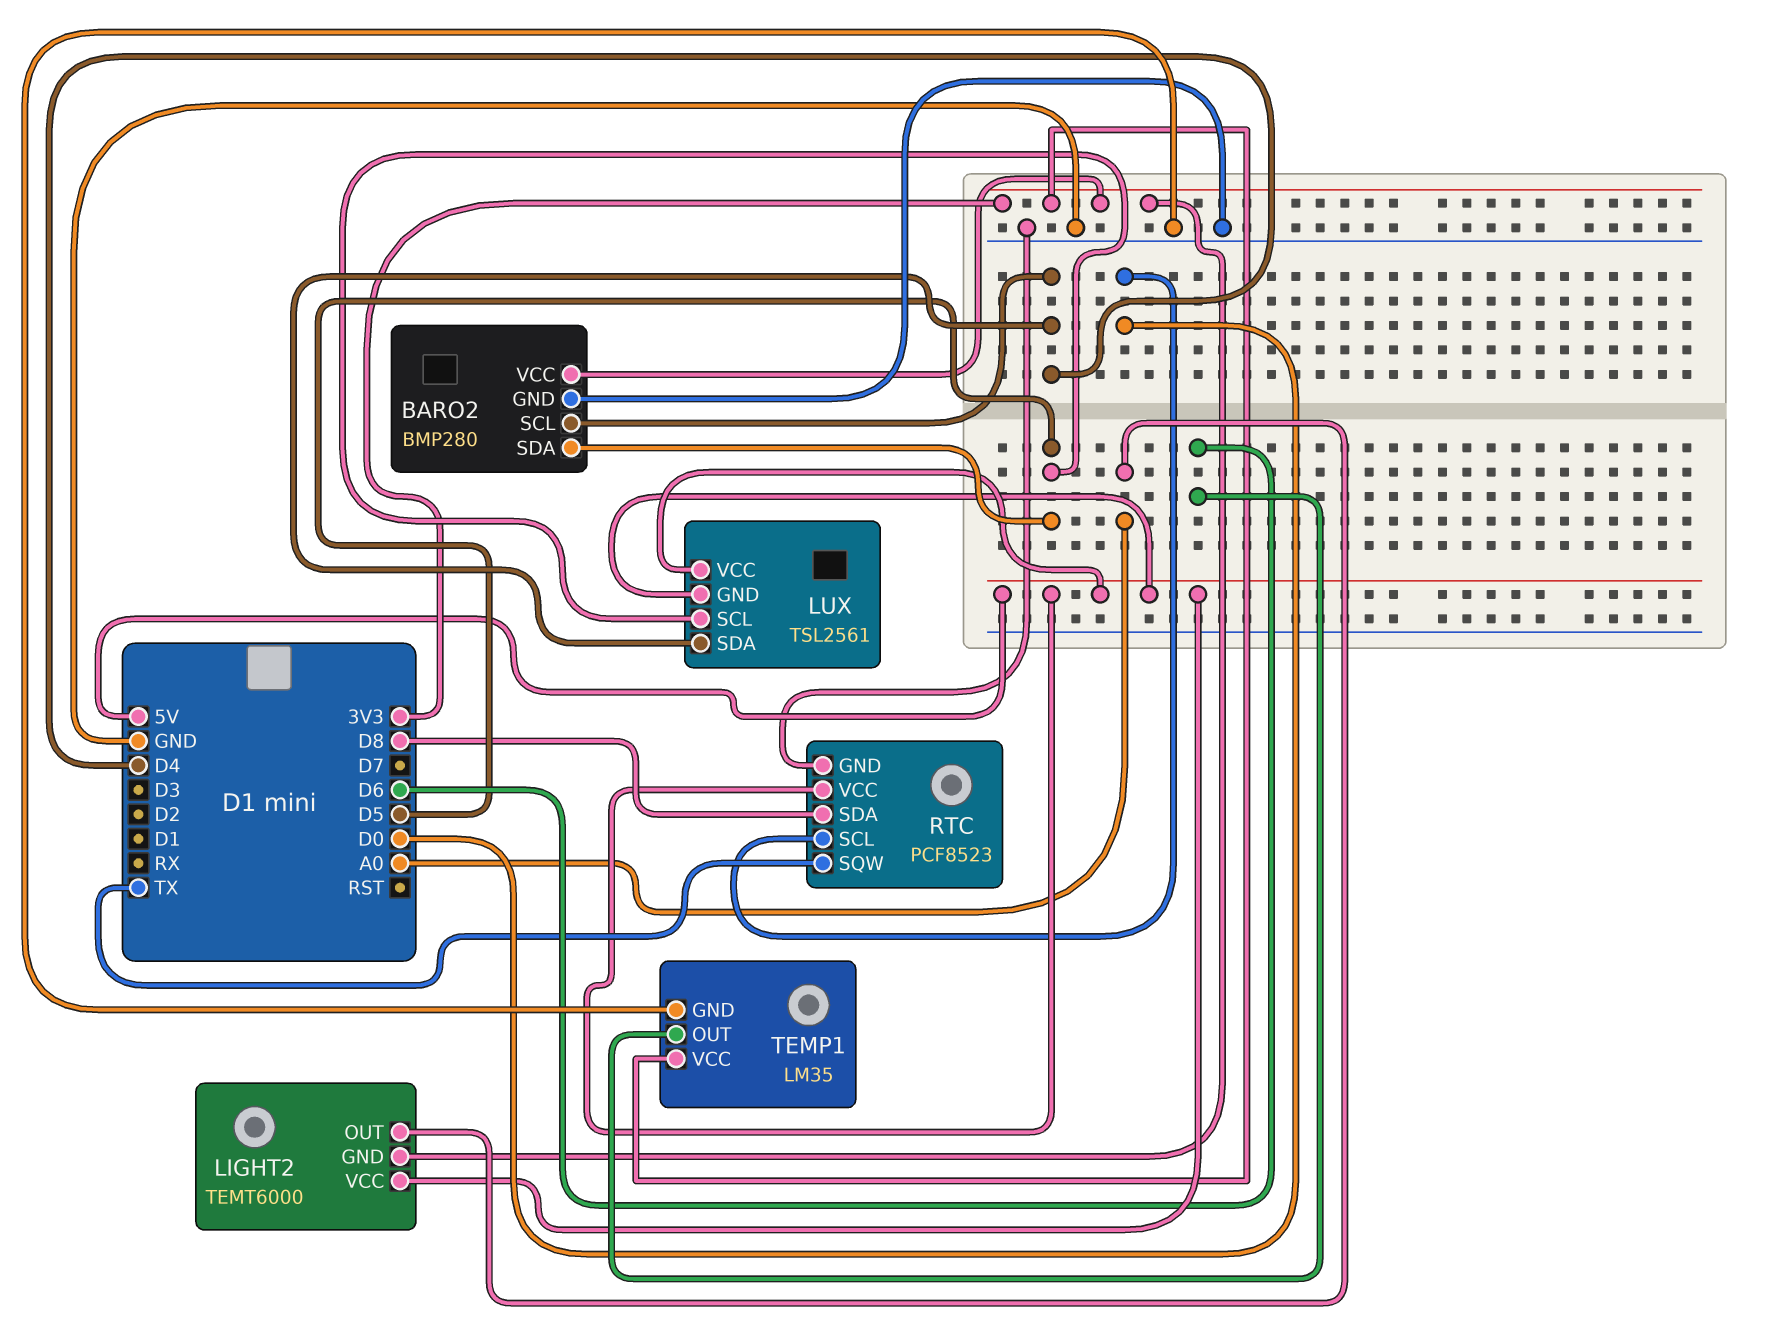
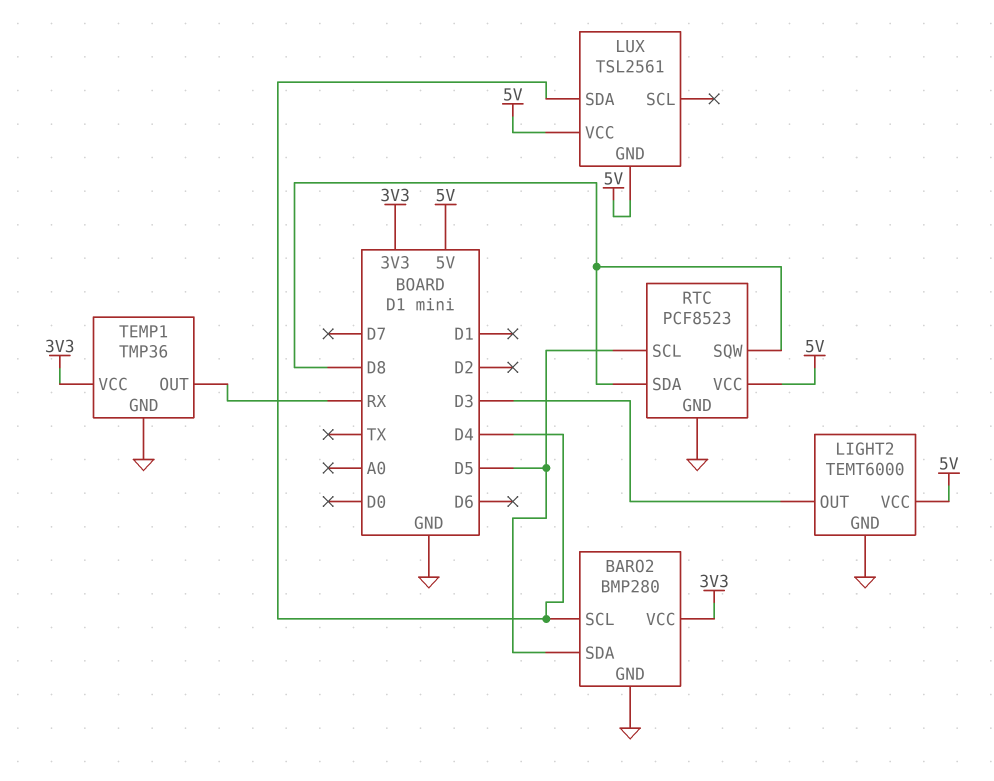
LIGHT2 pin GND: 3V3 -> GND
LIGHT2 pin OUT: A0 -> D3
LUX pin SCL: D5 -> none
RTC pin SCL: D0 -> D5
RTC pin SQW: TX -> D8
TEMP1: LM35 -> TMP36
TEMP1 pin OUT: D6 -> RX

